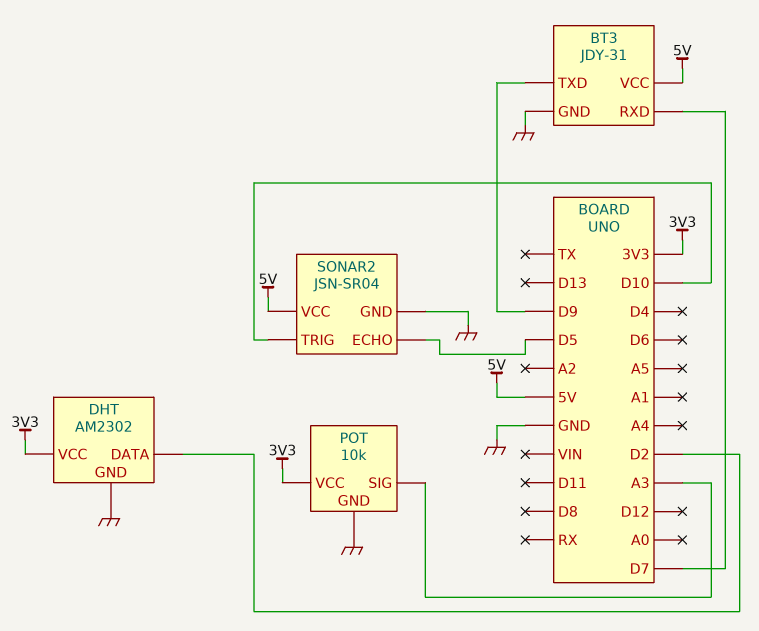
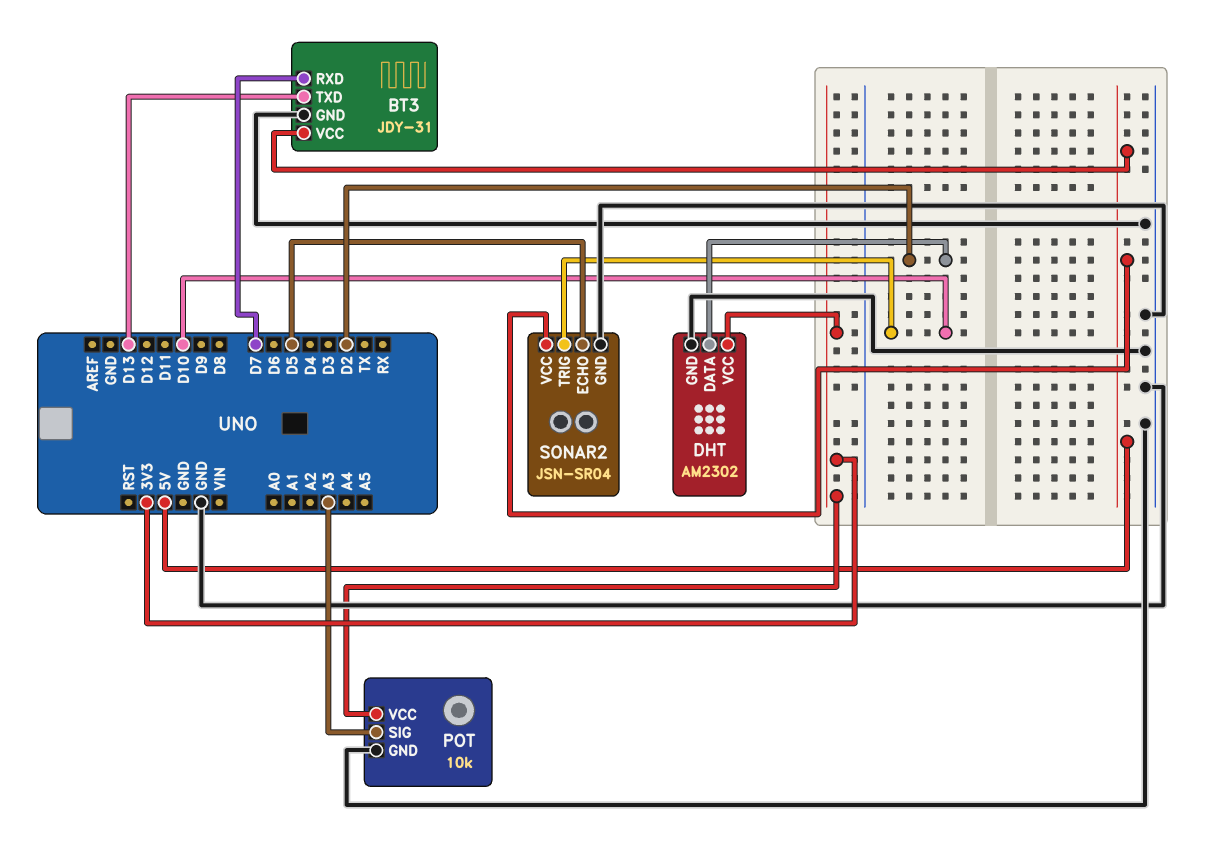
BT3 pin TXD: D9 -> D13

